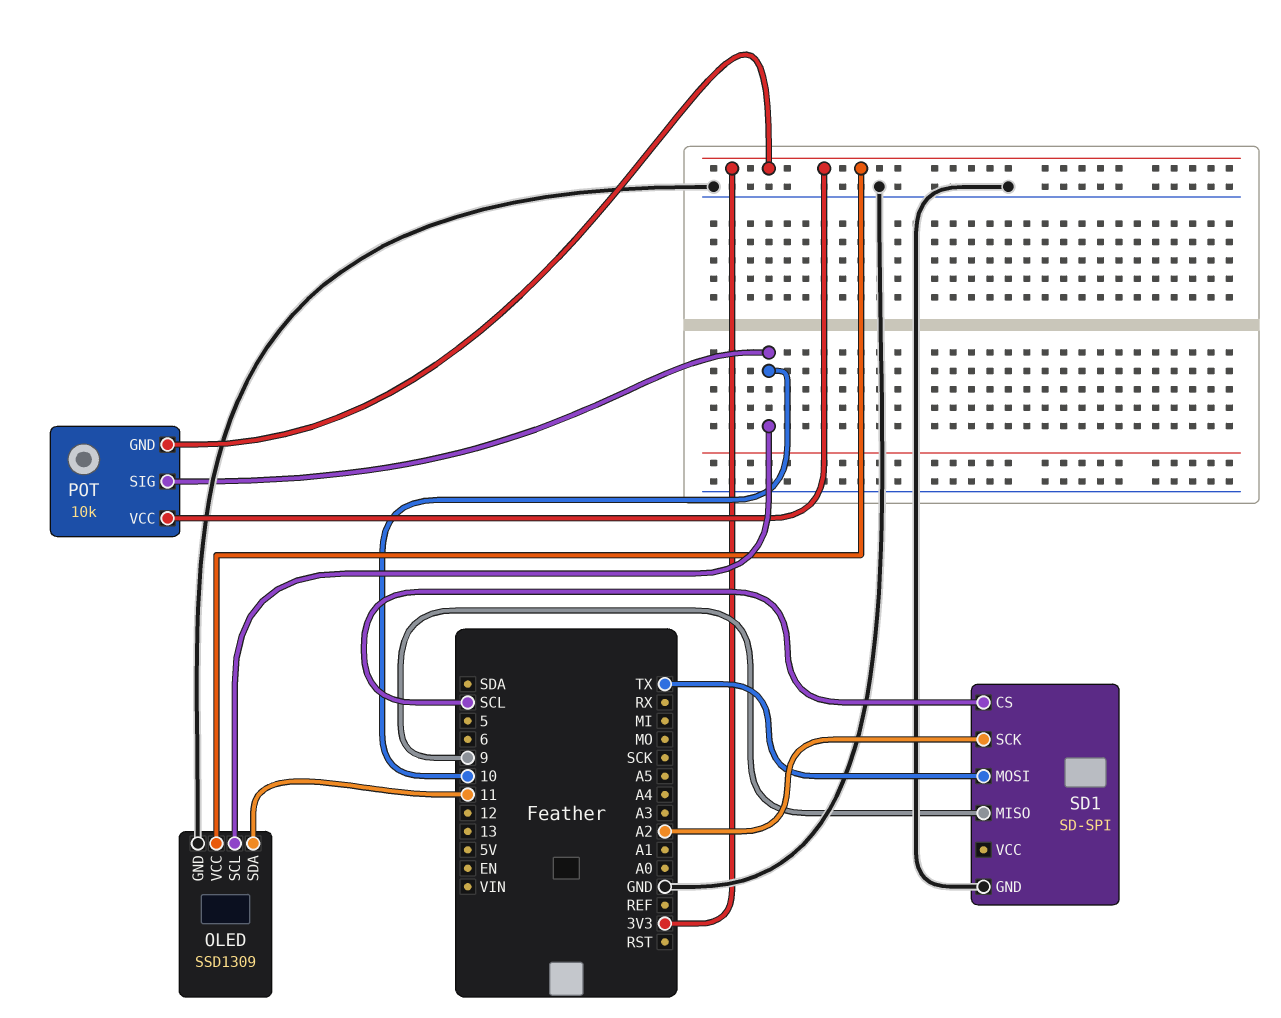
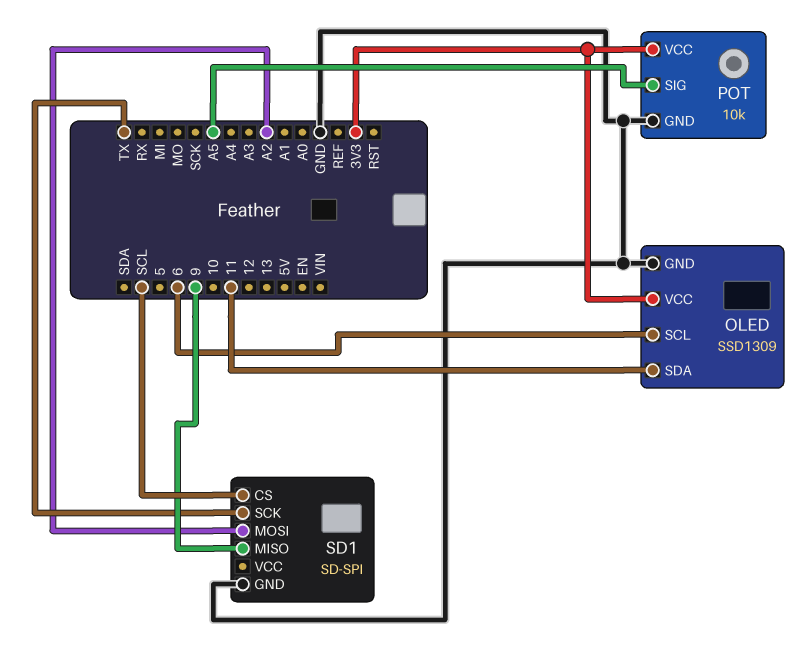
OLED pin SCL: 10 -> 6
POT pin GND: 3V3 -> GND
POT pin SIG: 10 -> A5
SD1 pin MOSI: TX -> A2
SD1 pin SCK: A2 -> TX

